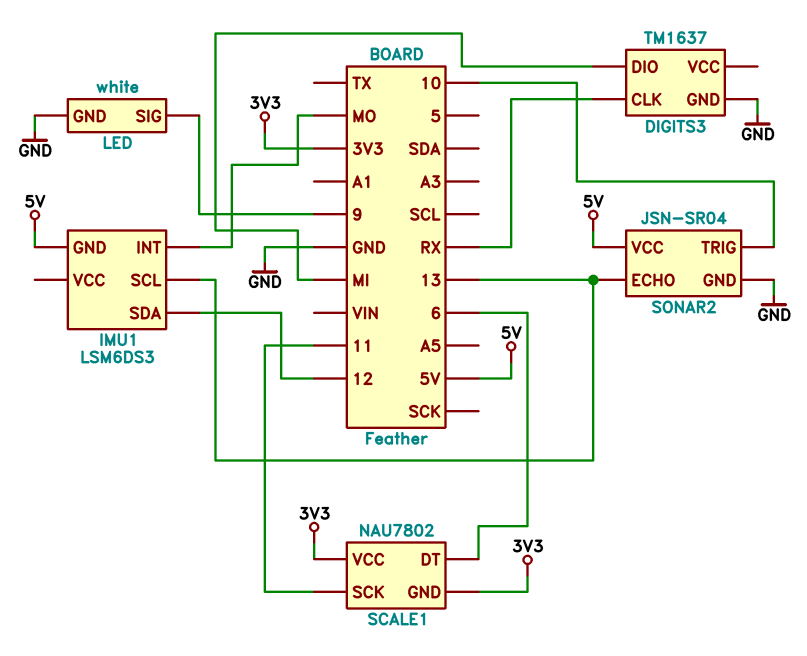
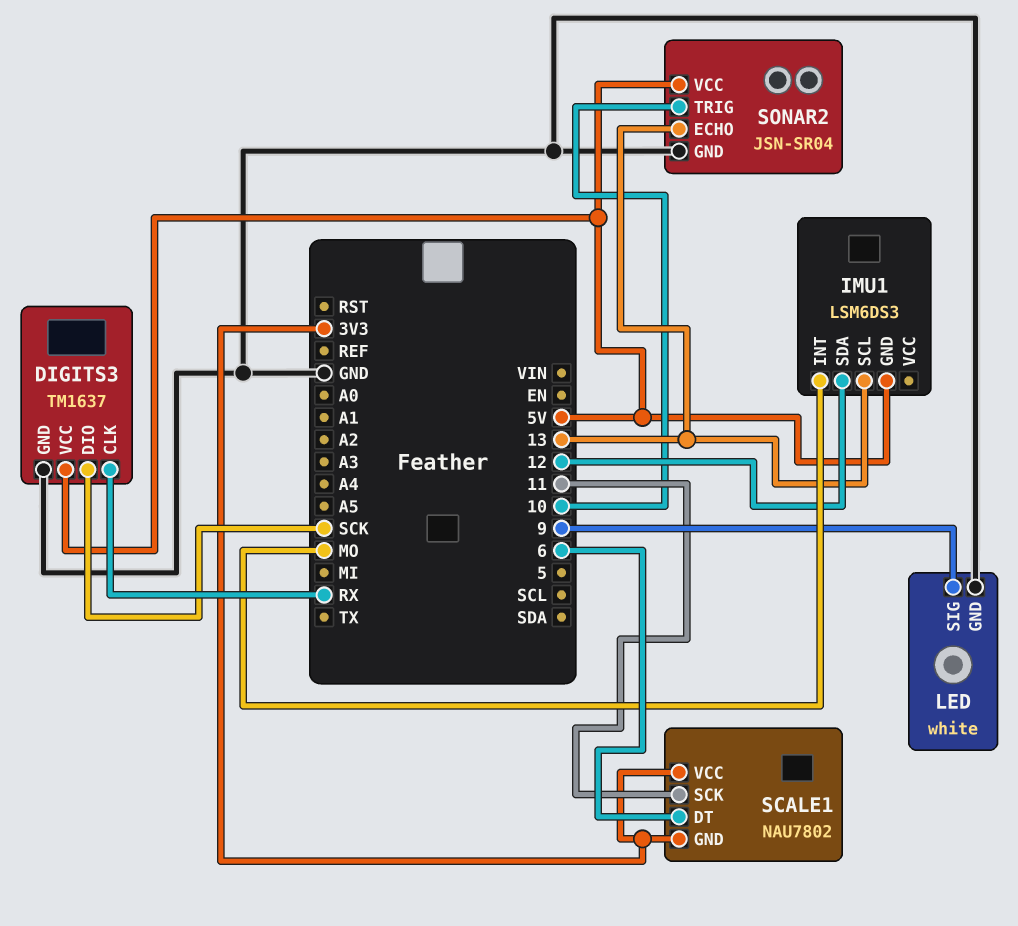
DIGITS3 pin DIO: MI -> SCK
DIGITS3 pin VCC: none -> 5V

